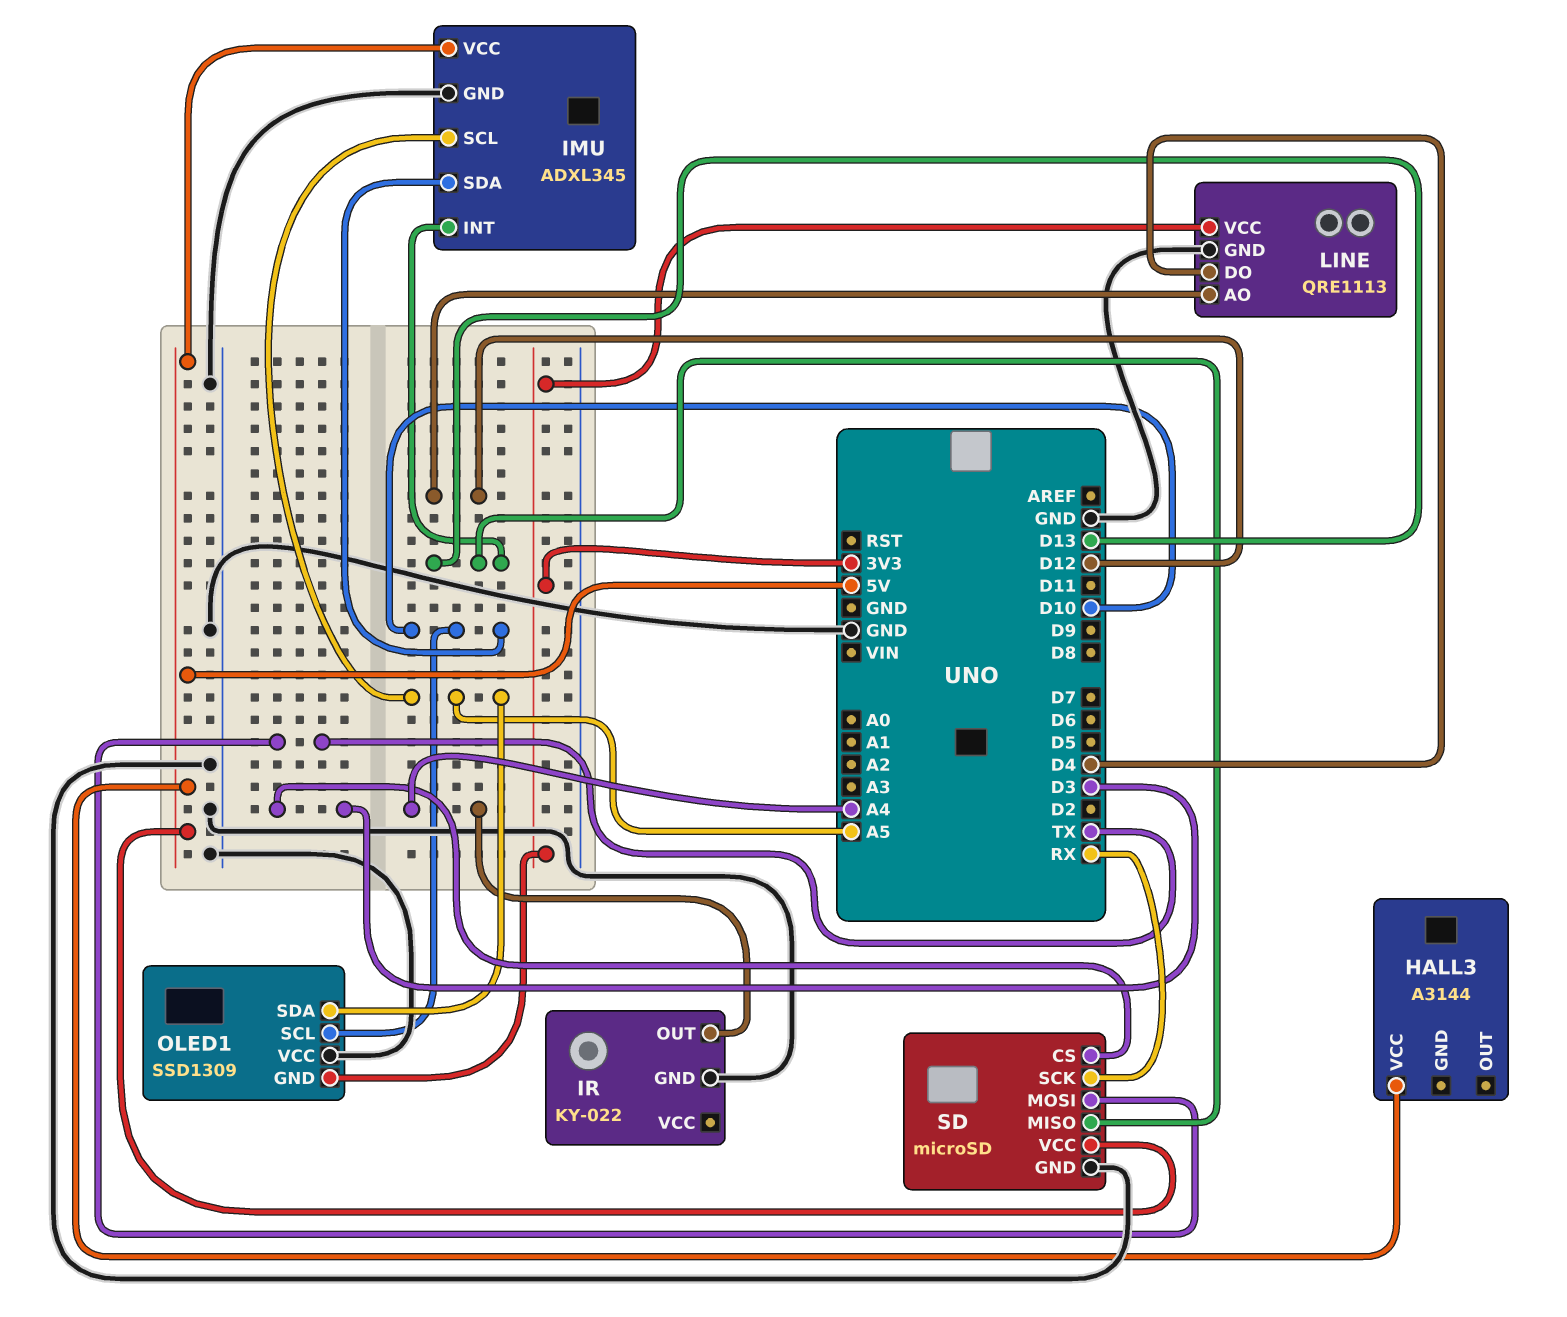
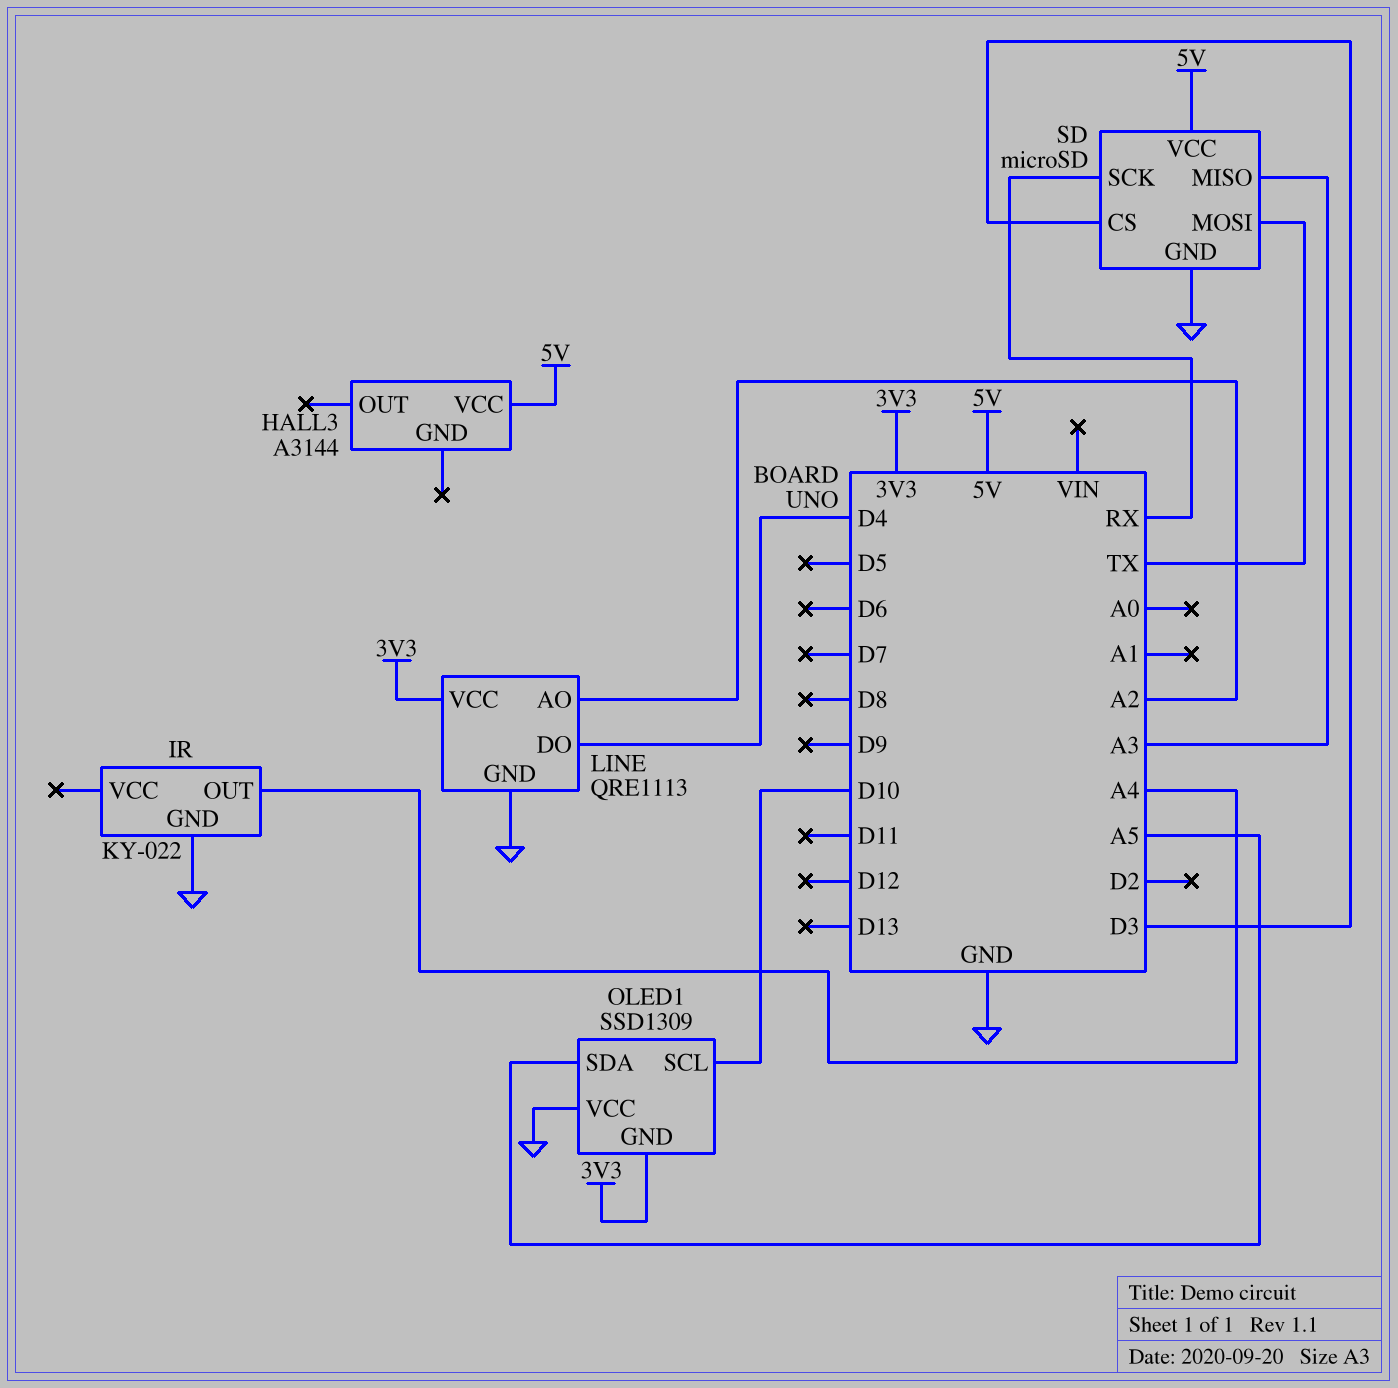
IMU: ADXL345 -> none
IMU pin GND: GND -> none
IMU pin INT: D13 -> none
IMU pin SCL: A5 -> none
IMU pin SDA: D10 -> none
IMU pin VCC: 5V -> none
LINE pin AO: D12 -> A2
SD pin MISO: D13 -> A3

